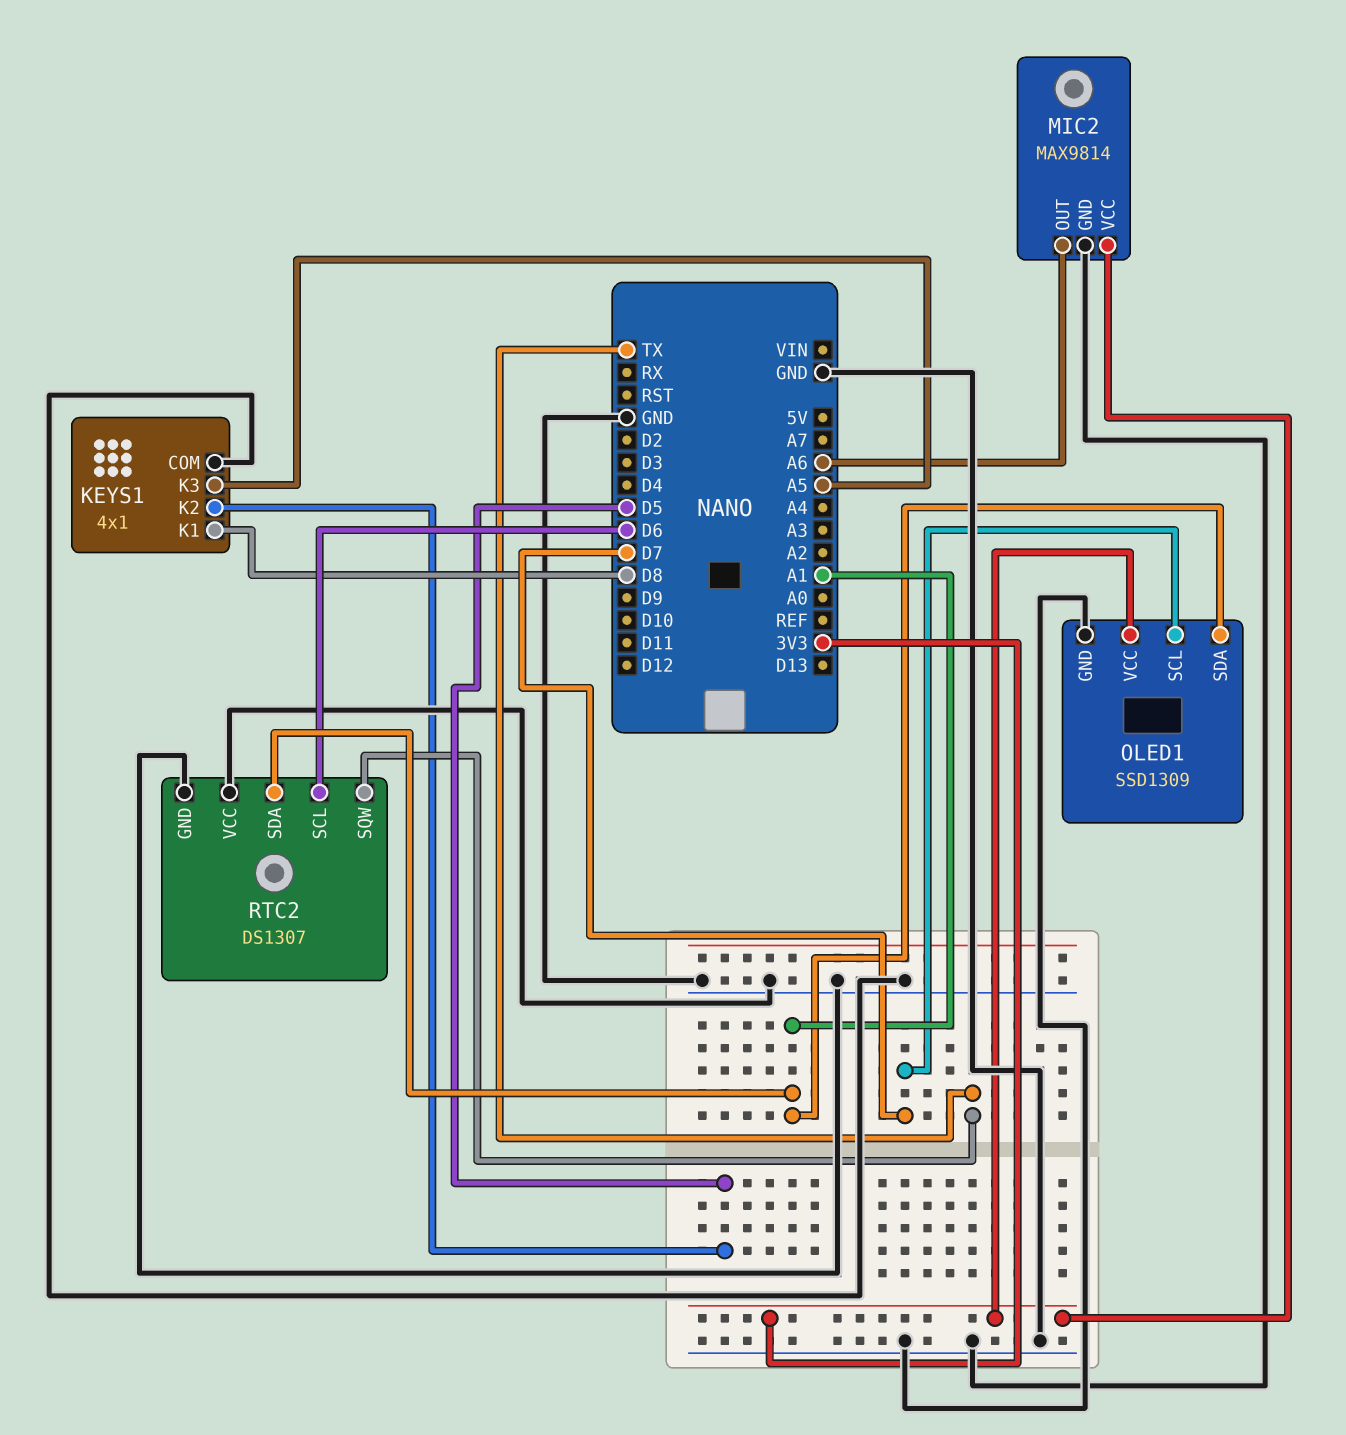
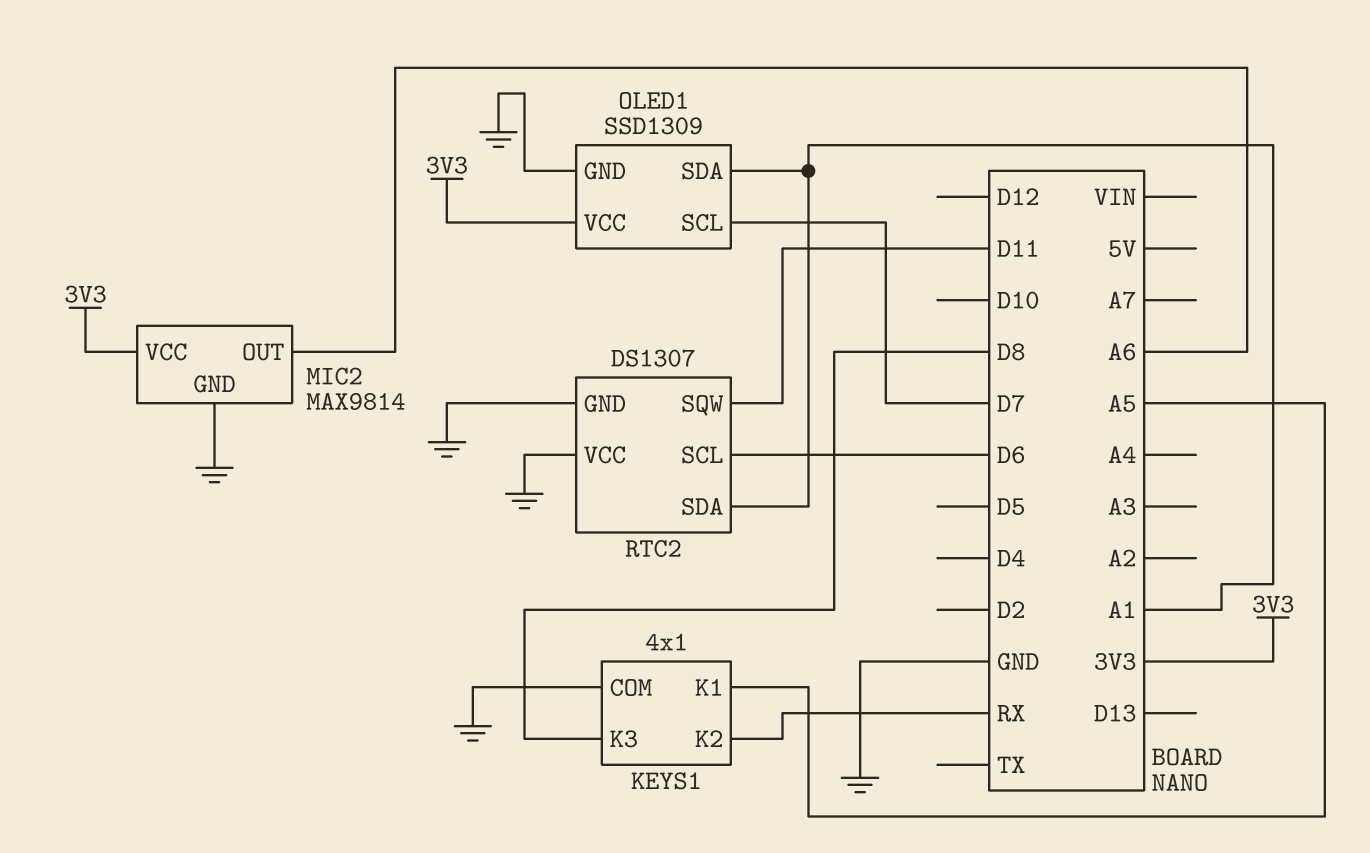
KEYS1 pin K1: D8 -> A5
KEYS1 pin K2: D5 -> RX
KEYS1 pin K3: A5 -> D8
RTC2 pin SQW: TX -> D11

